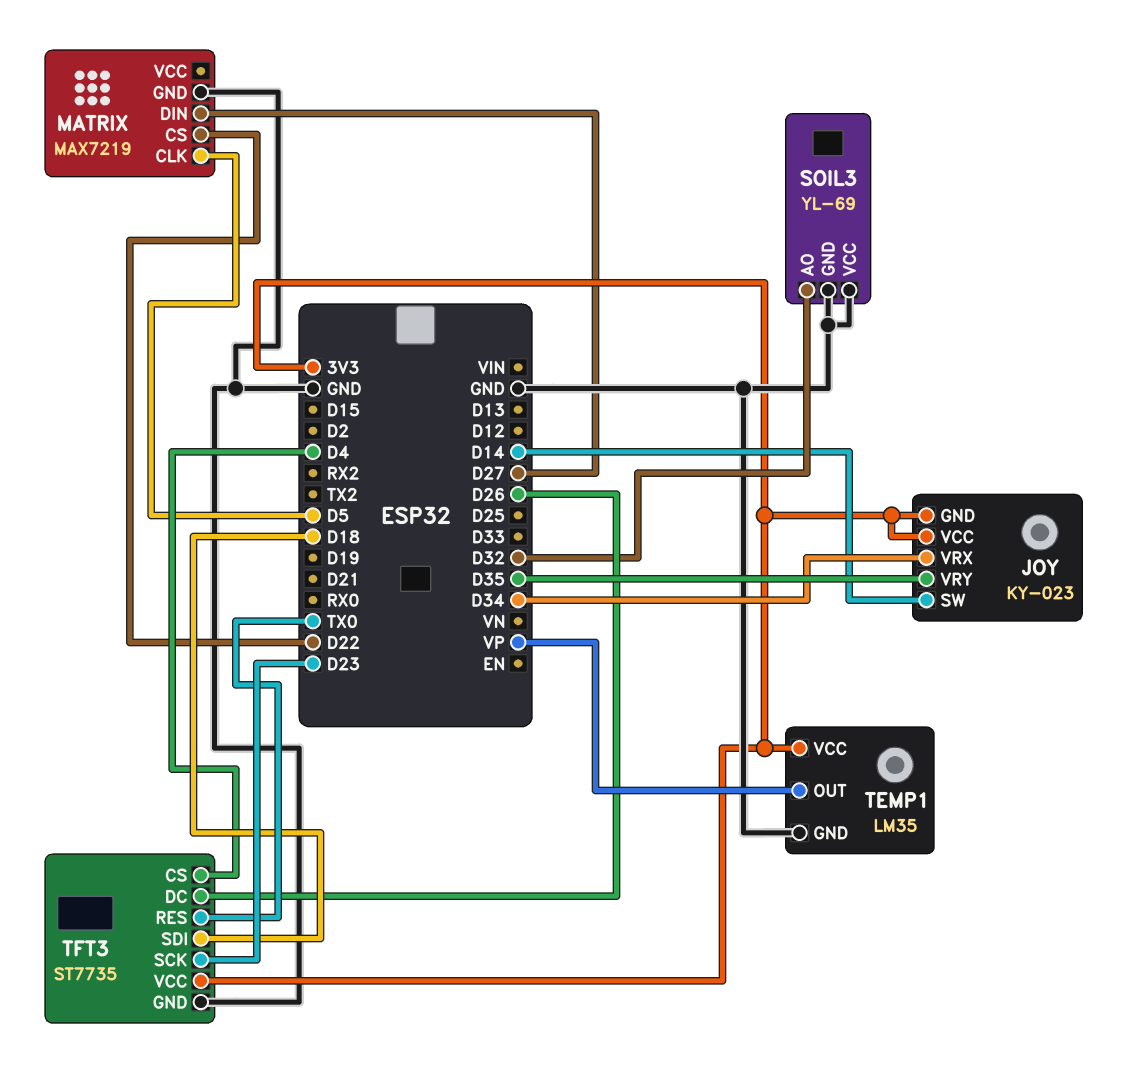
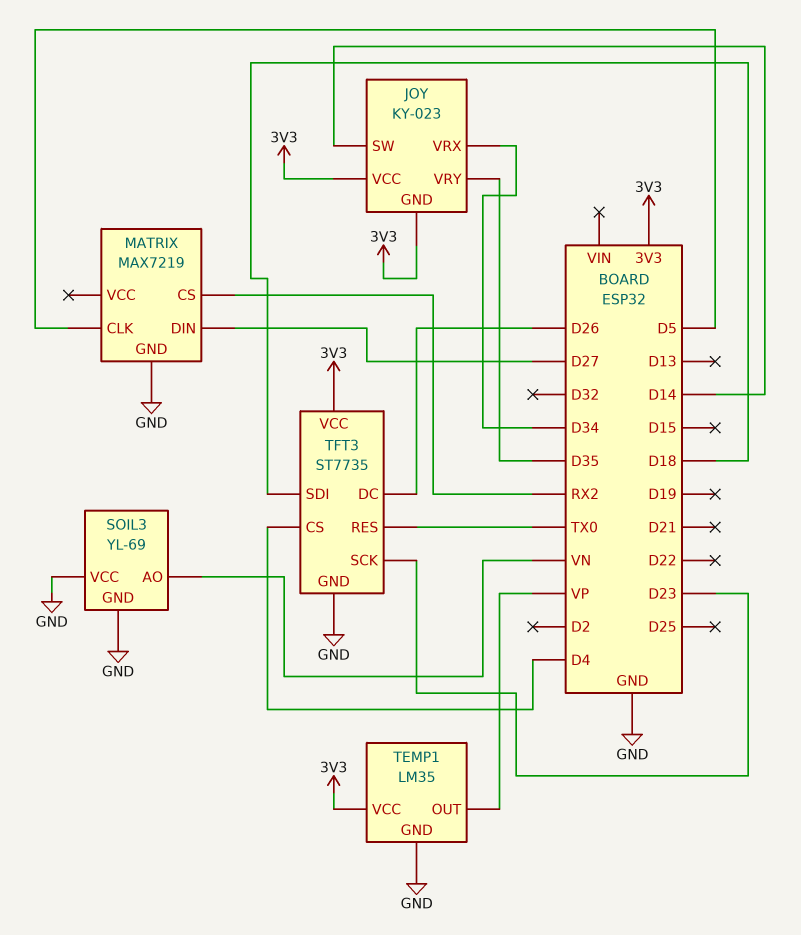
MATRIX pin CS: D22 -> RX2
SOIL3 pin AO: D32 -> VN

